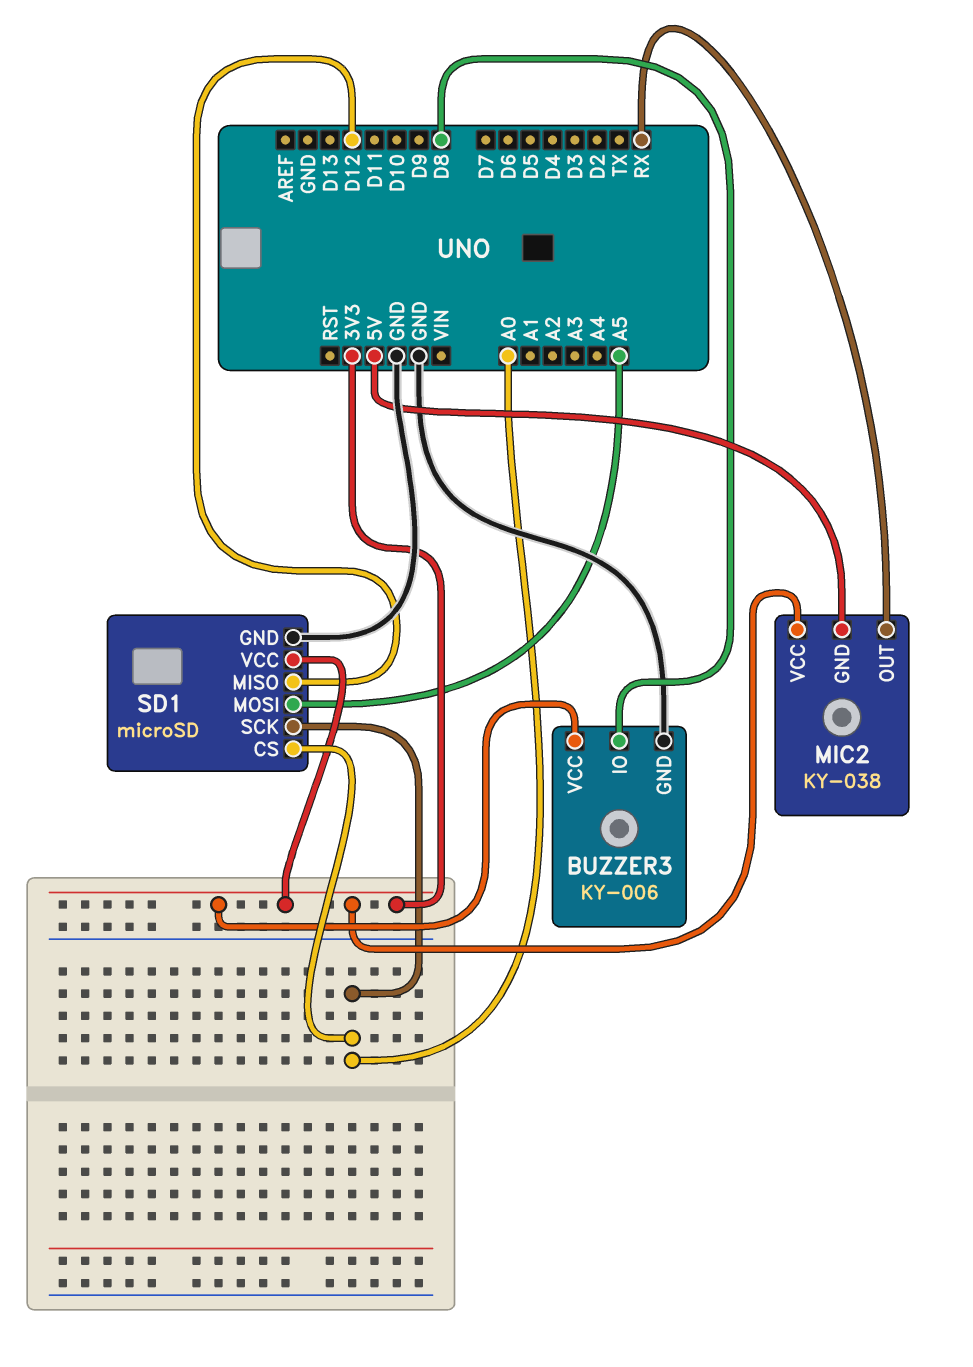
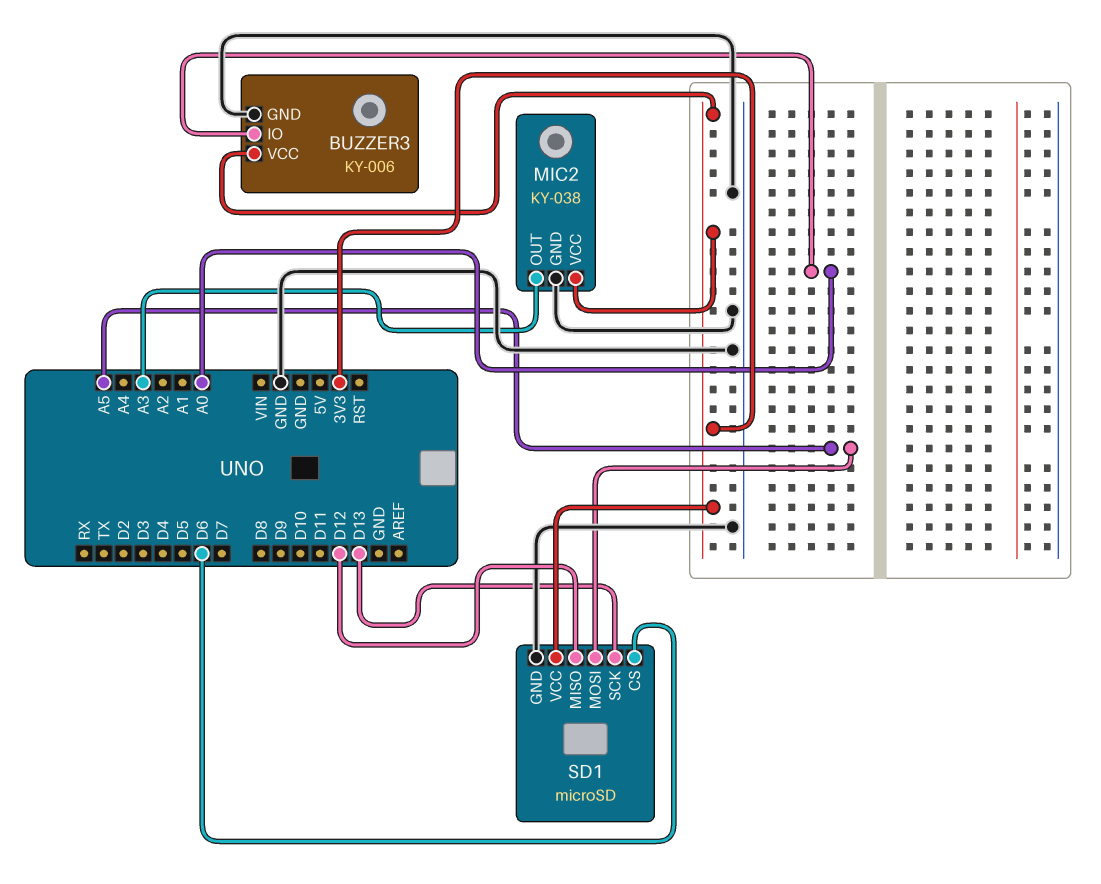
BUZZER3 pin IO: D8 -> A0
MIC2 pin GND: 5V -> GND
MIC2 pin OUT: RX -> A3
SD1 pin CS: A0 -> D6
SD1 pin SCK: A0 -> D13

